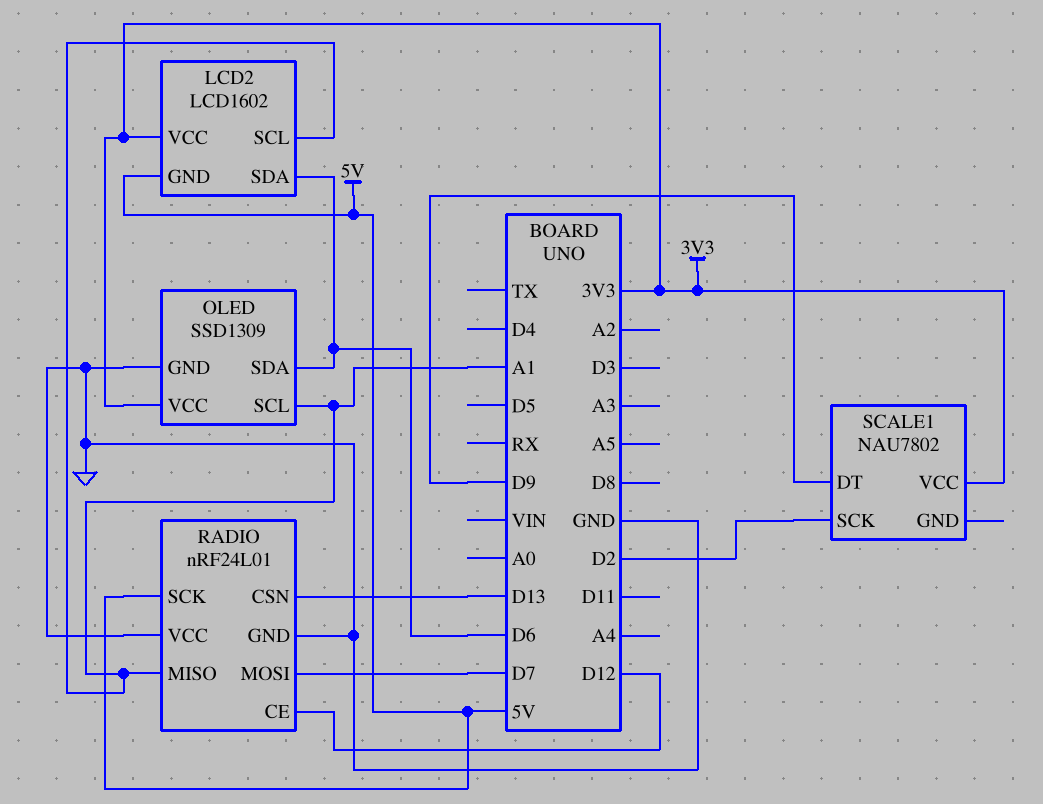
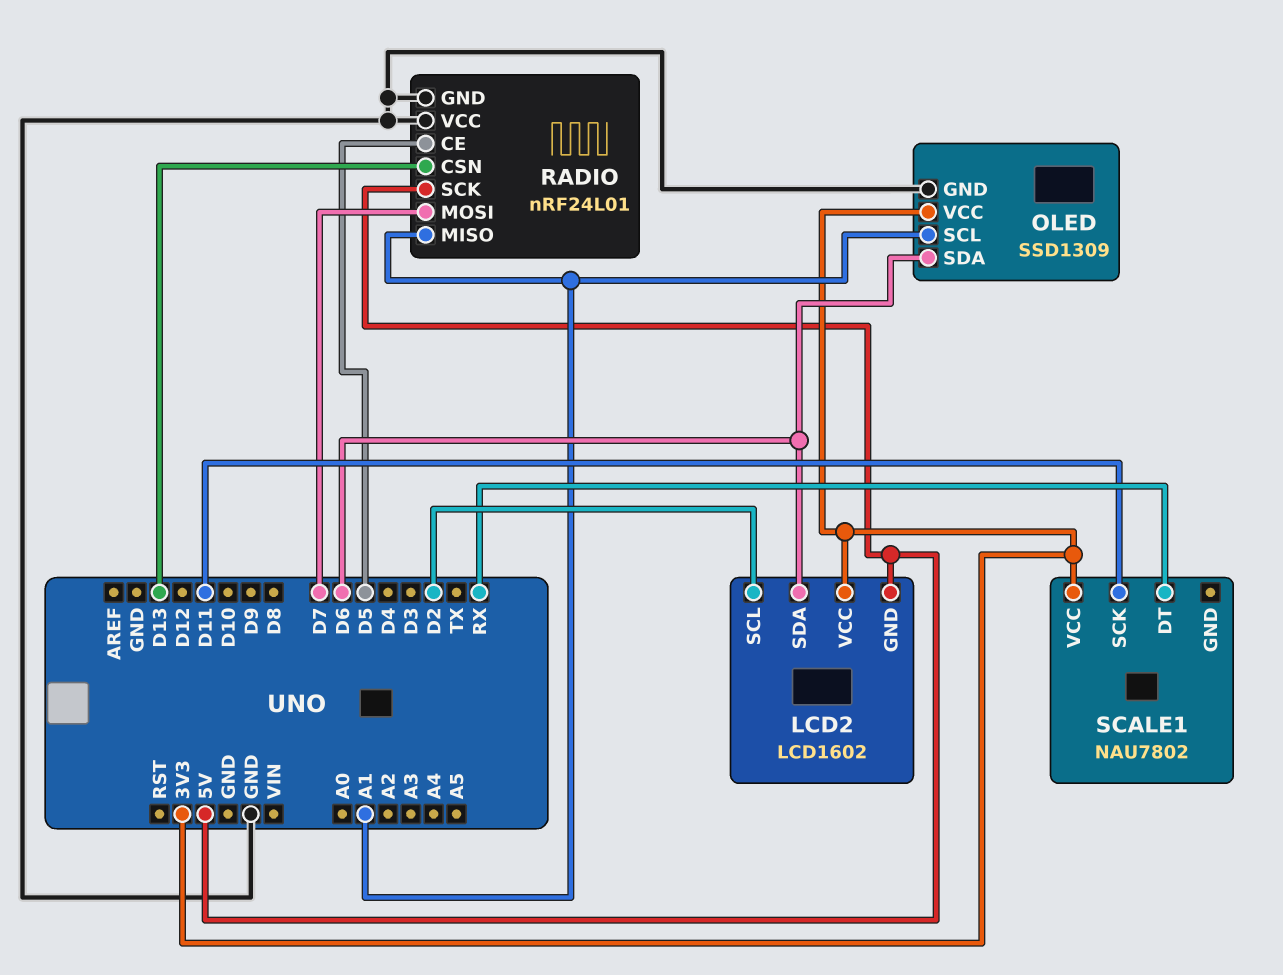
LCD2 pin SCL: A1 -> D2
RADIO pin CE: D12 -> D5
SCALE1 pin DT: D9 -> RX
SCALE1 pin SCK: D2 -> D11

